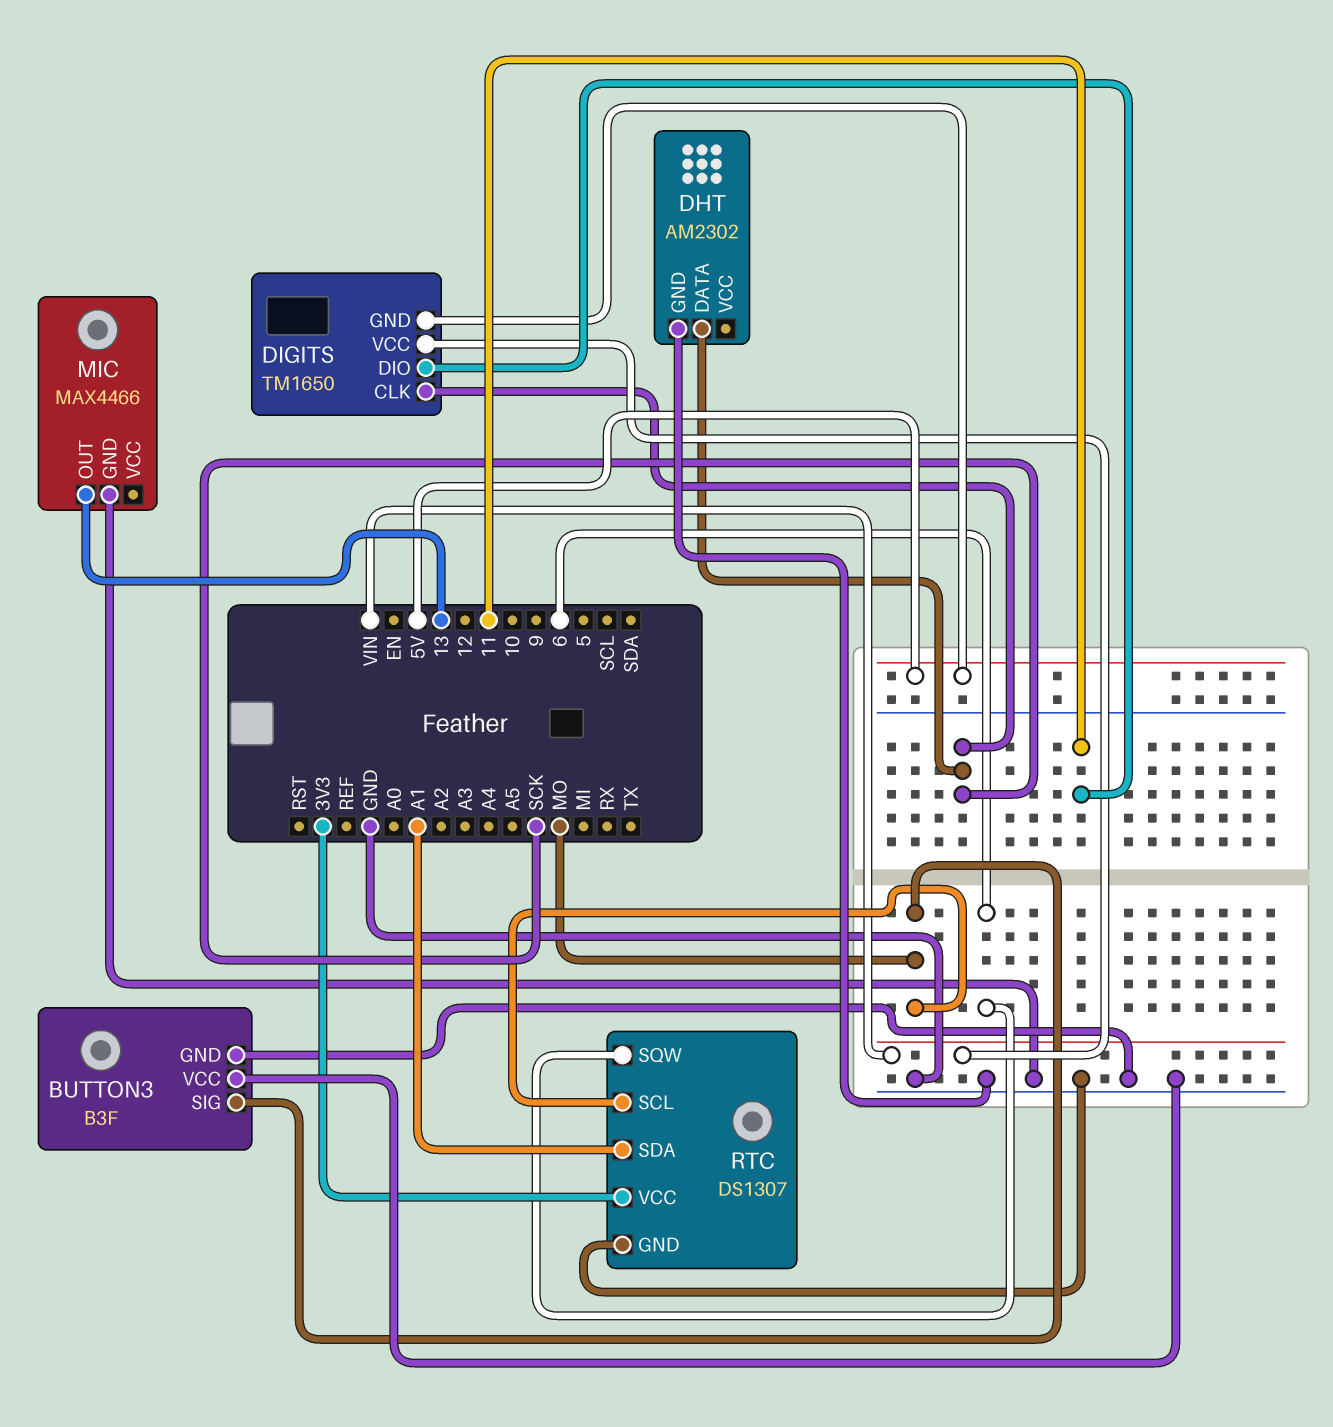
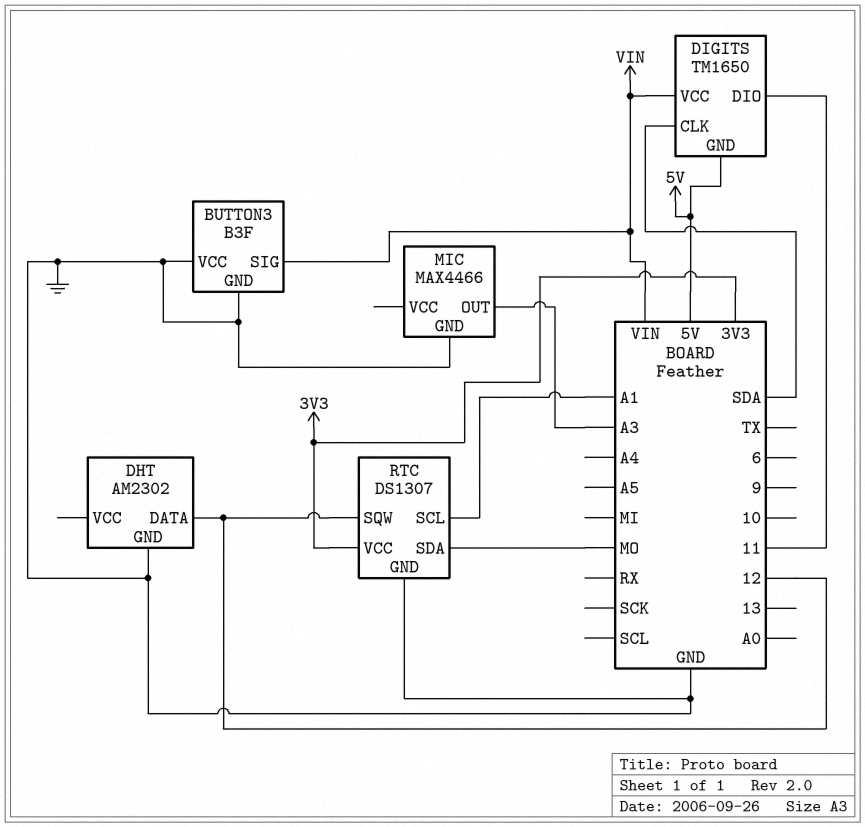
BUTTON3 pin SIG: MO -> VIN
DHT pin DATA: SCK -> 12
DIGITS pin CLK: SCK -> SDA
MIC pin OUT: 13 -> A3
RTC pin SCL: MO -> A1
RTC pin SDA: A1 -> MO
RTC pin SQW: 6 -> 12

